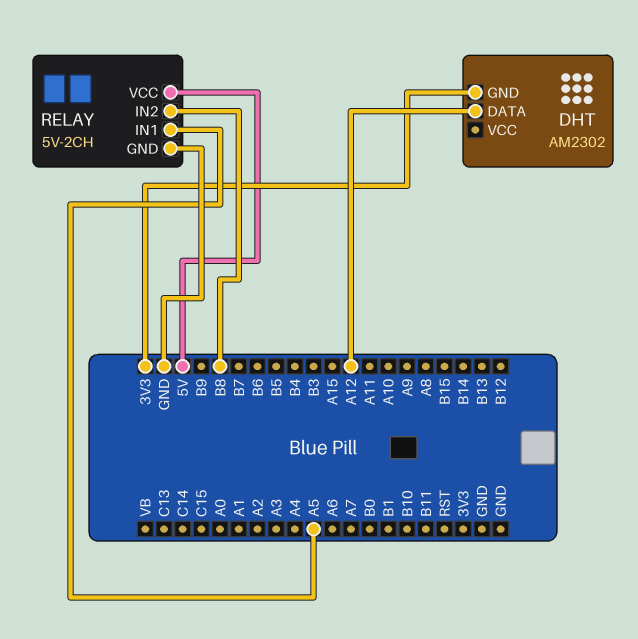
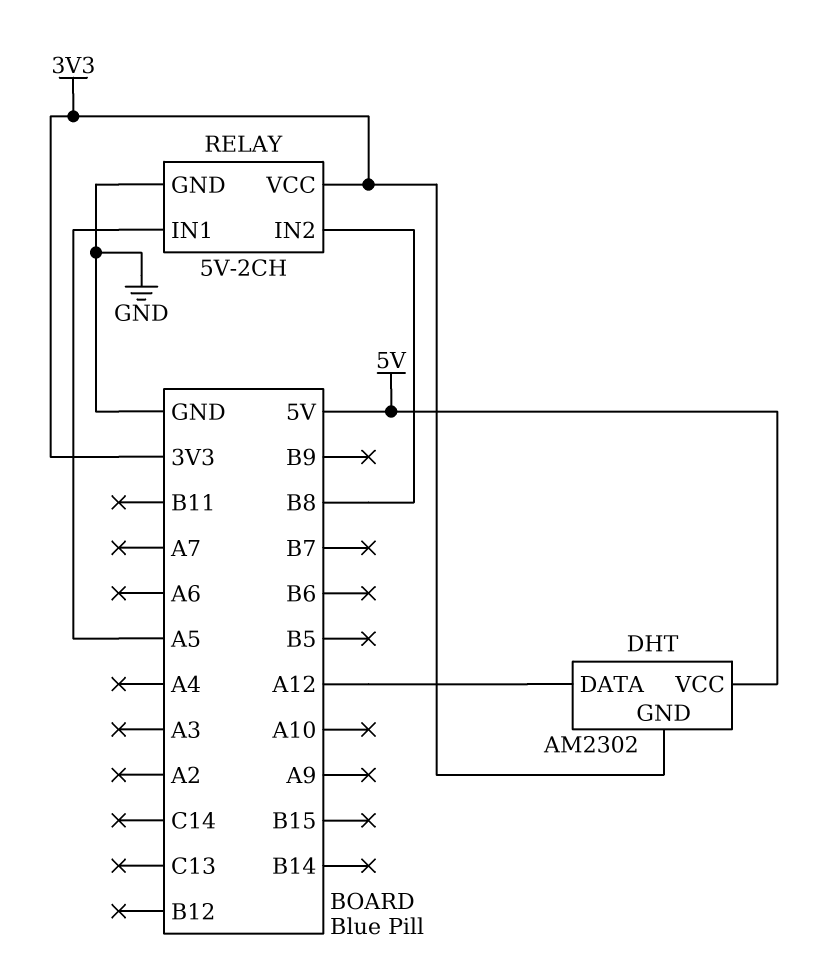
DHT pin VCC: none -> 5V
RELAY pin VCC: 5V -> 3V3

